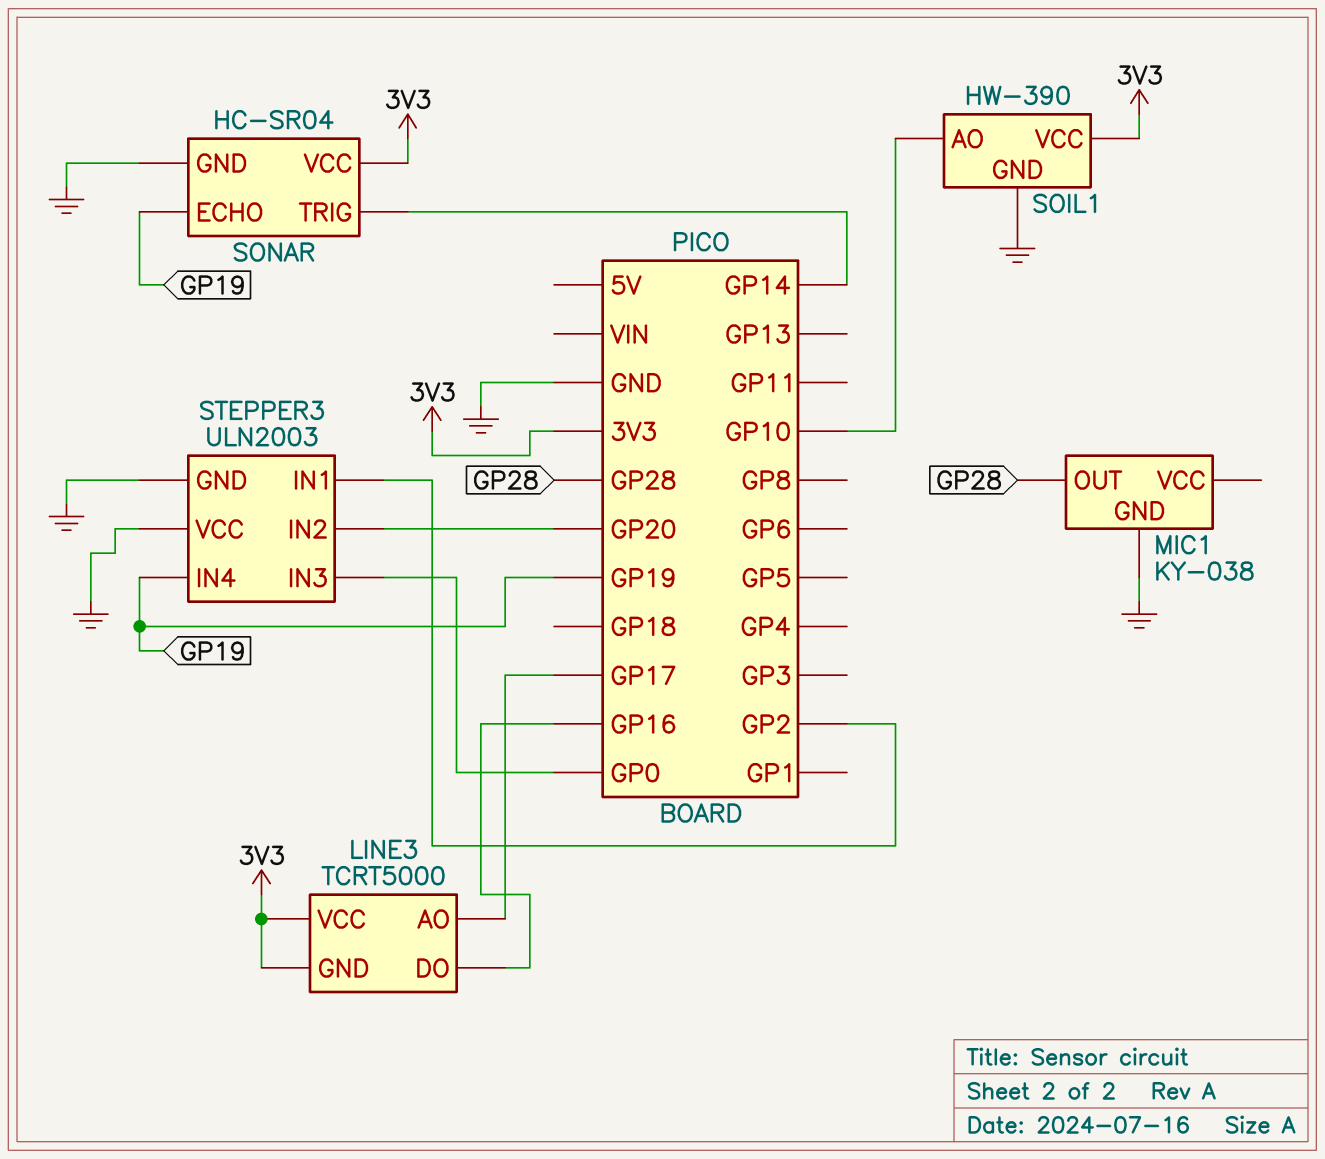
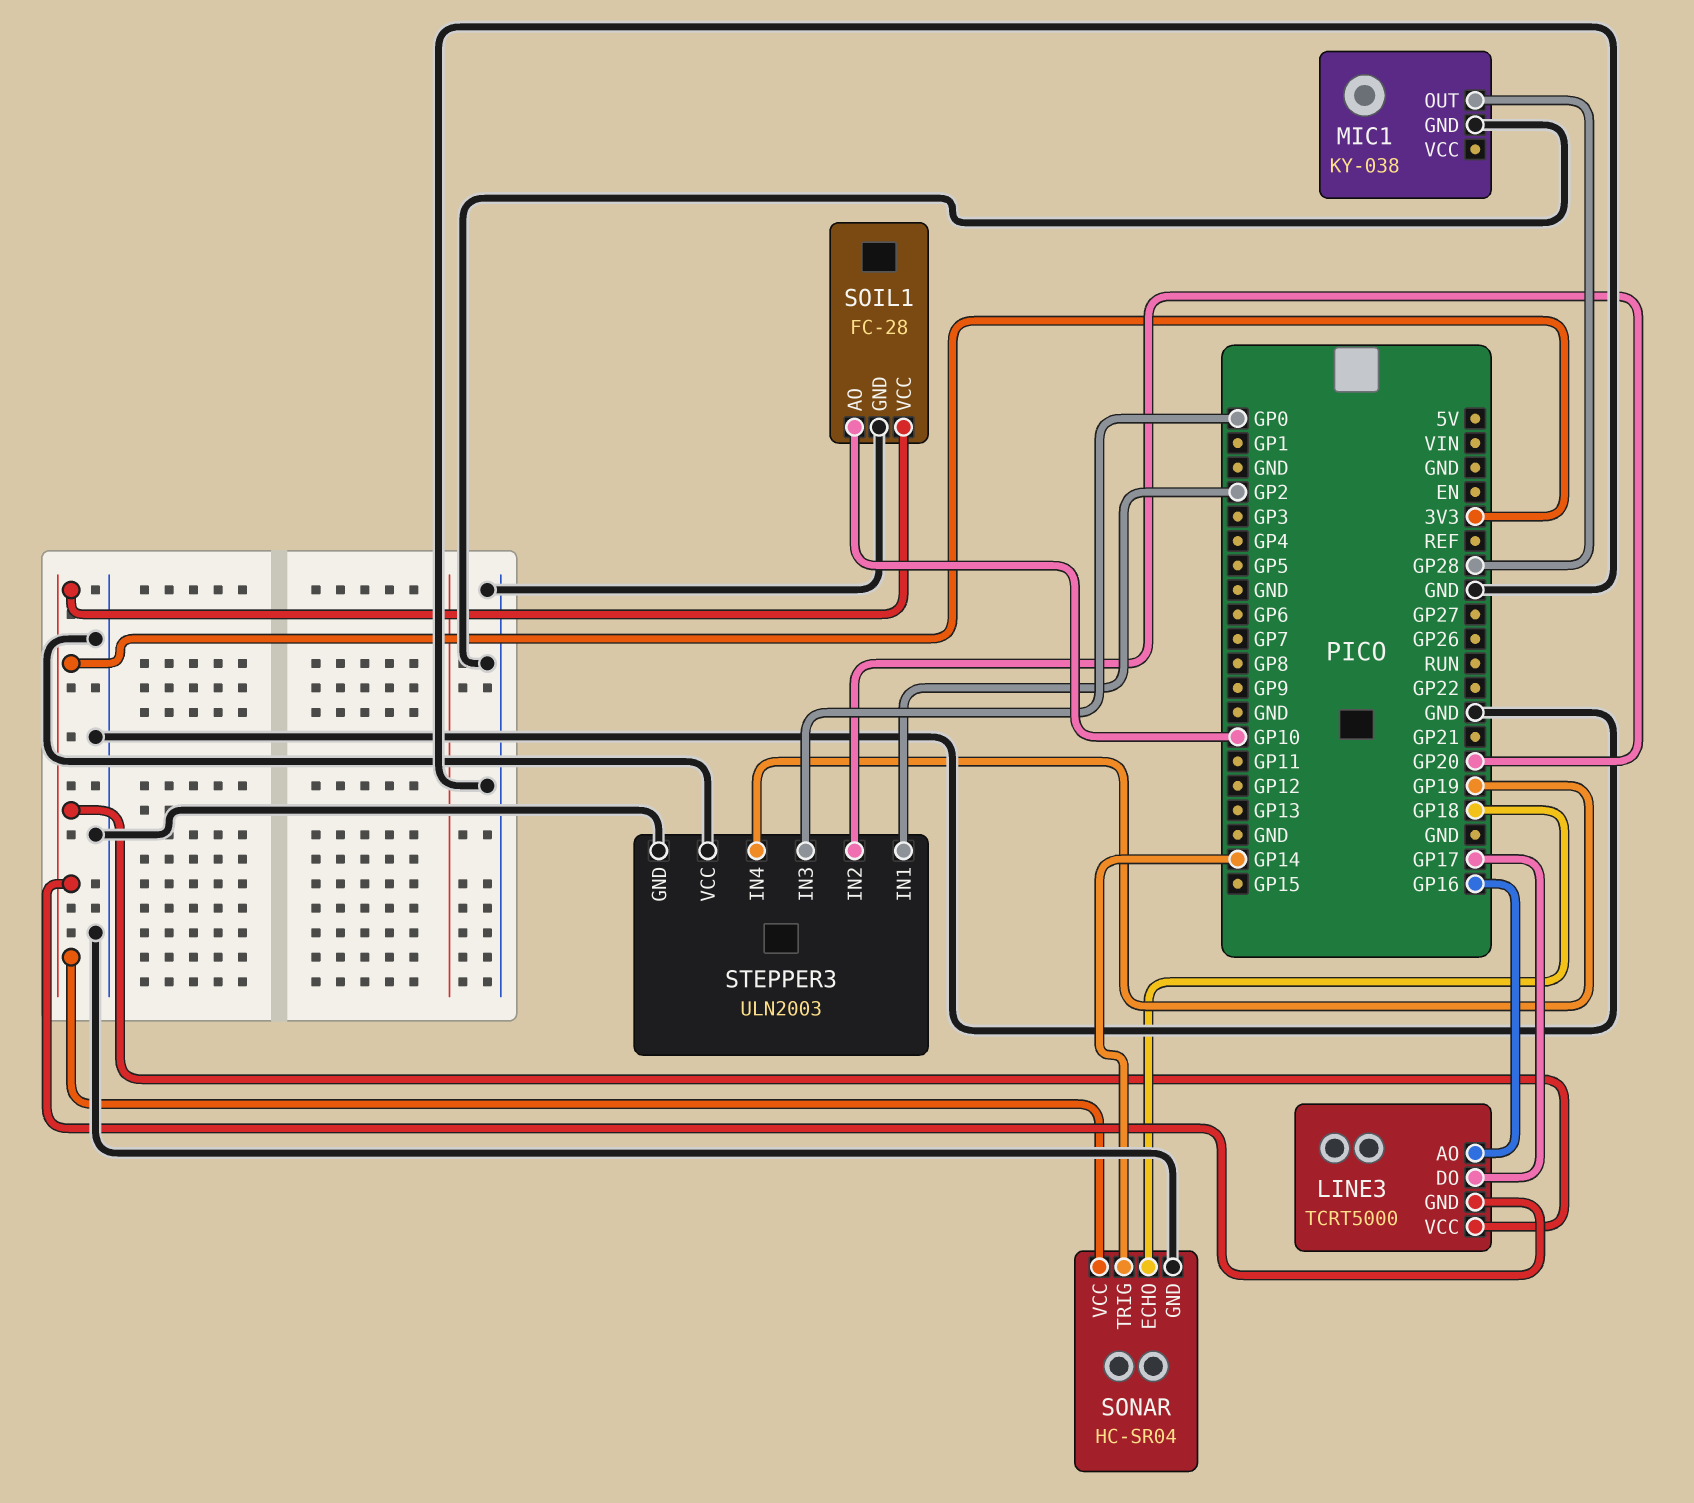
LINE3 pin AO: GP17 -> GP16
LINE3 pin DO: GP16 -> GP17
SOIL1: HW-390 -> FC-28
SONAR pin ECHO: GP19 -> GP18

